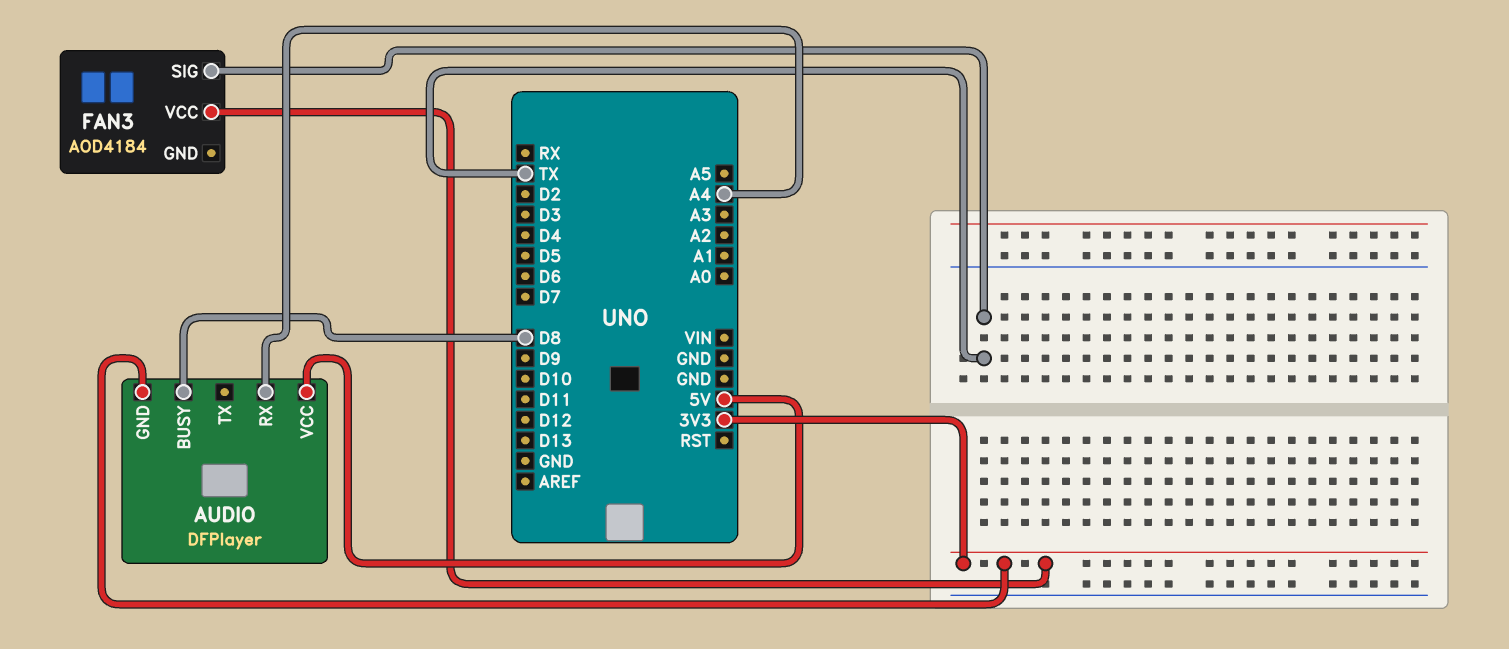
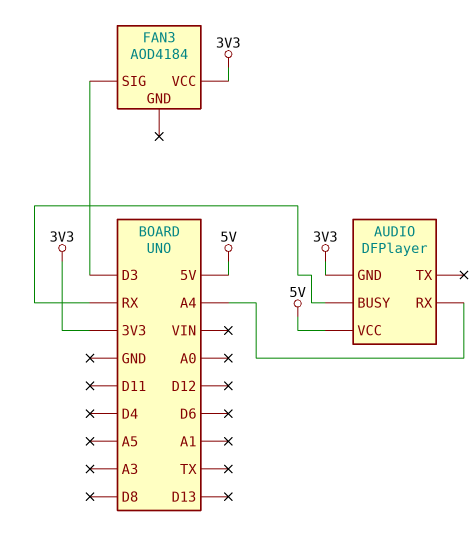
AUDIO pin BUSY: D8 -> RX
FAN3 pin SIG: TX -> D3

